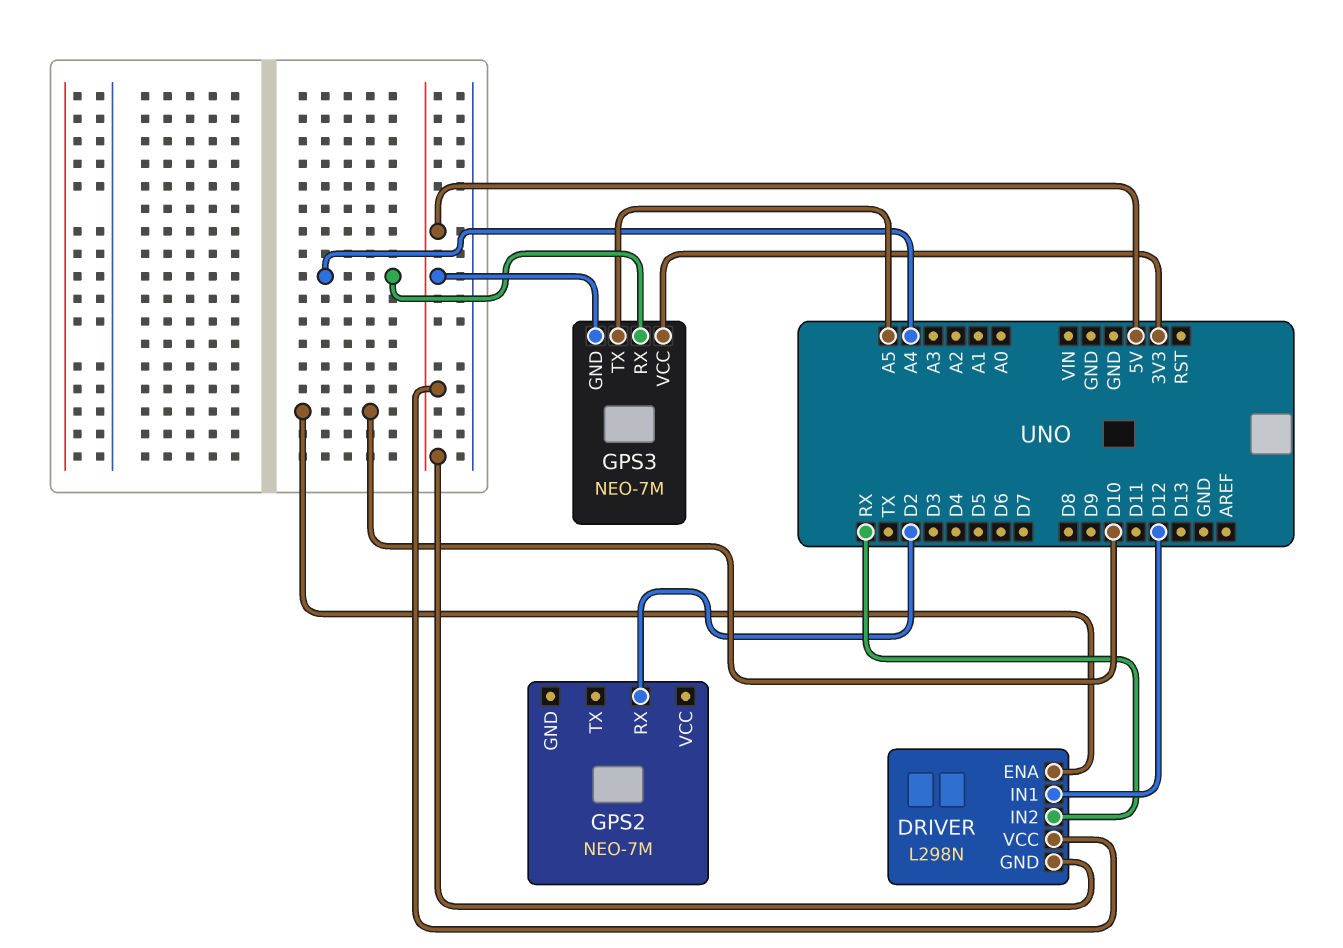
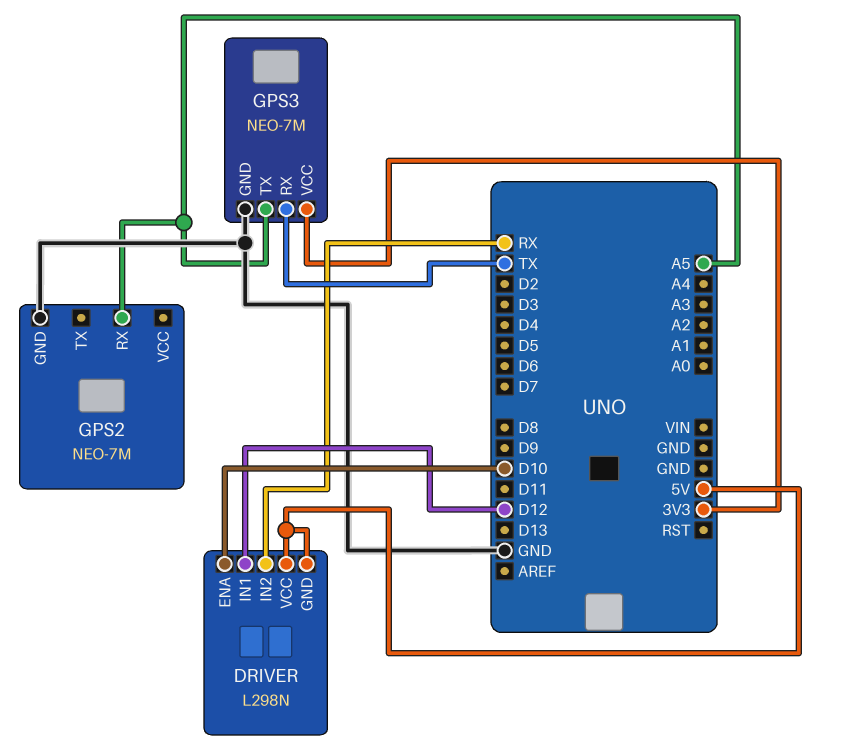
GPS2 pin GND: none -> GND
GPS2 pin RX: D2 -> A5
GPS3 pin GND: 5V -> GND
GPS3 pin RX: A4 -> TX

